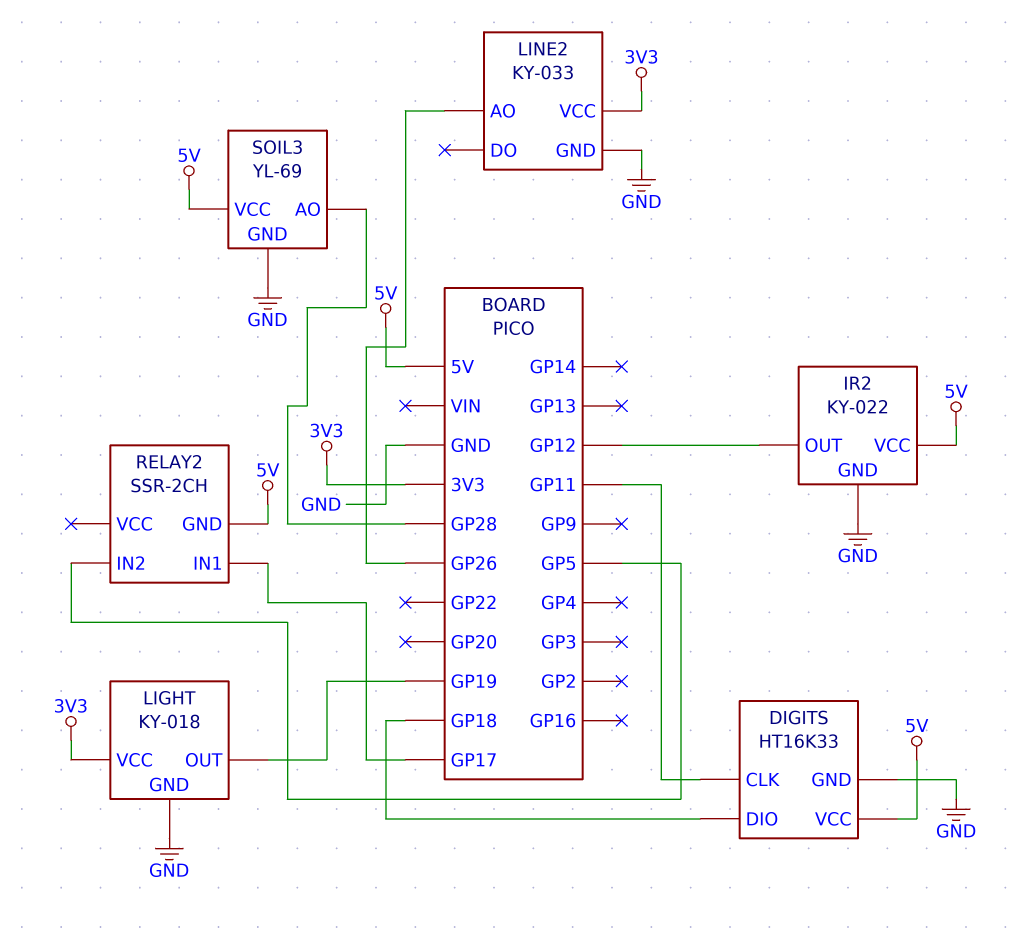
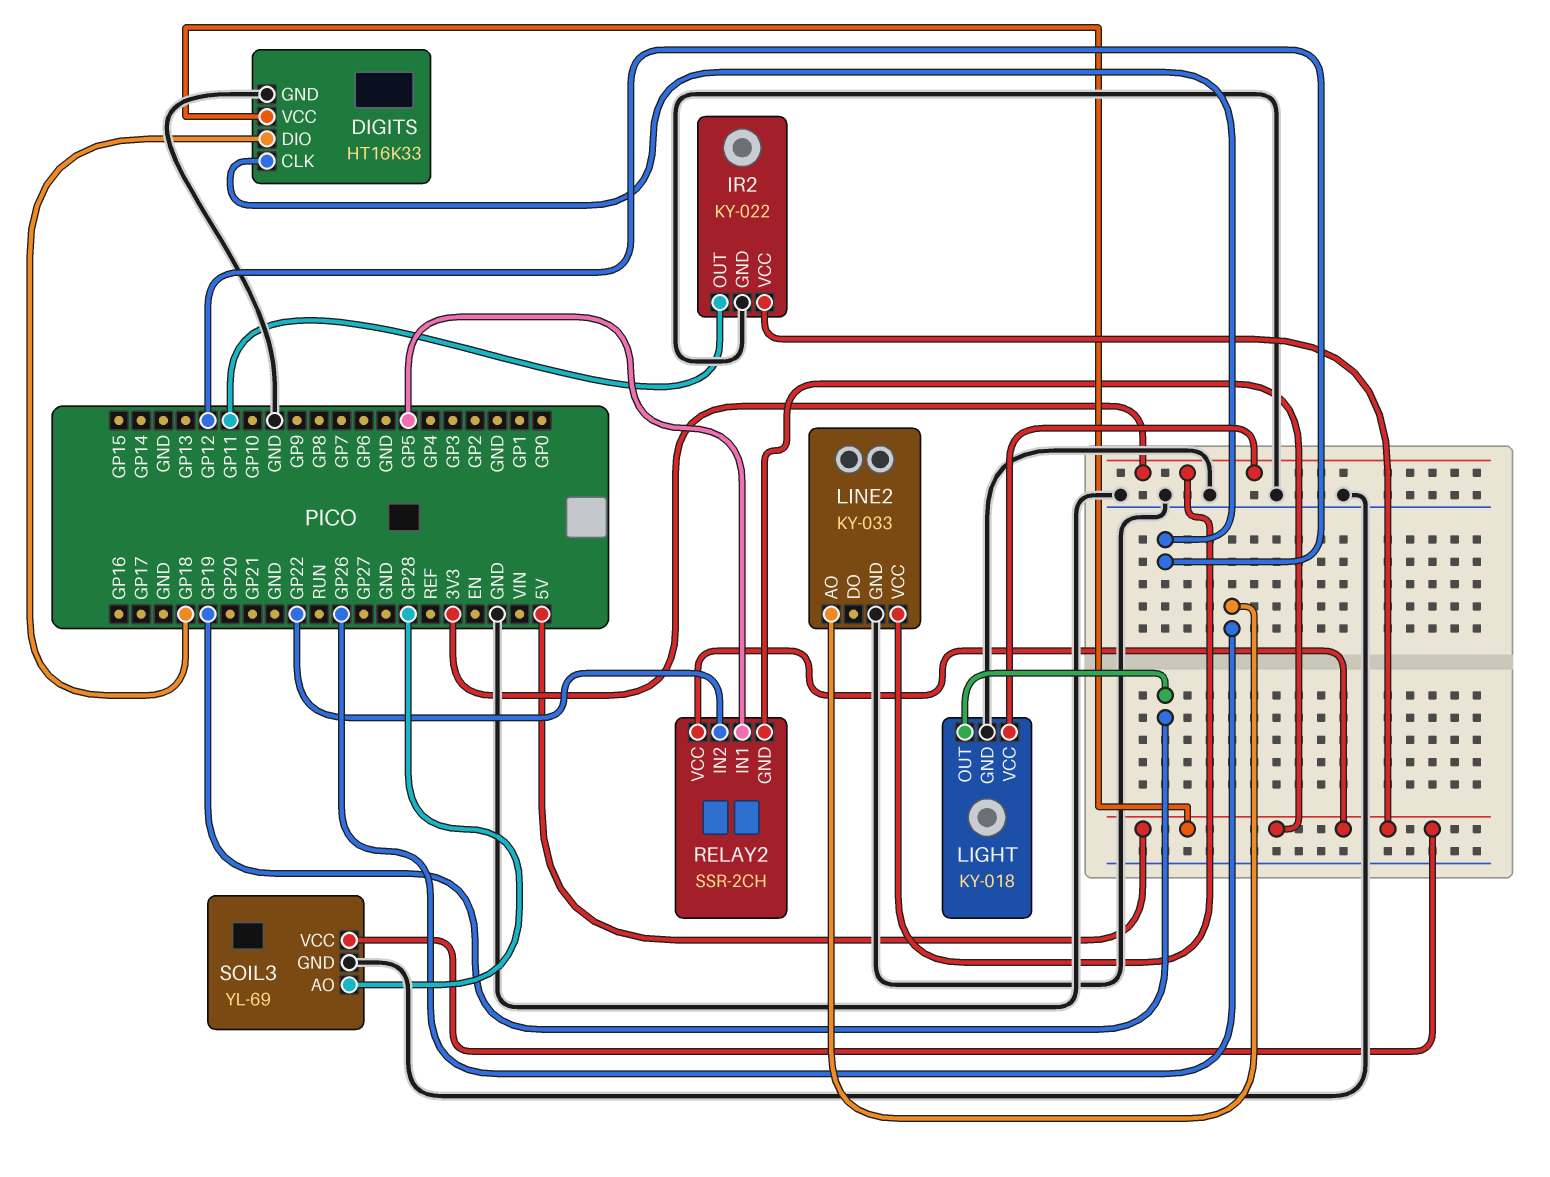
DIGITS pin CLK: GP11 -> GP12
IR2 pin OUT: GP12 -> GP11
RELAY2 pin IN1: GP17 -> GP5
RELAY2 pin IN2: GP5 -> GP22
RELAY2 pin VCC: none -> 5V

